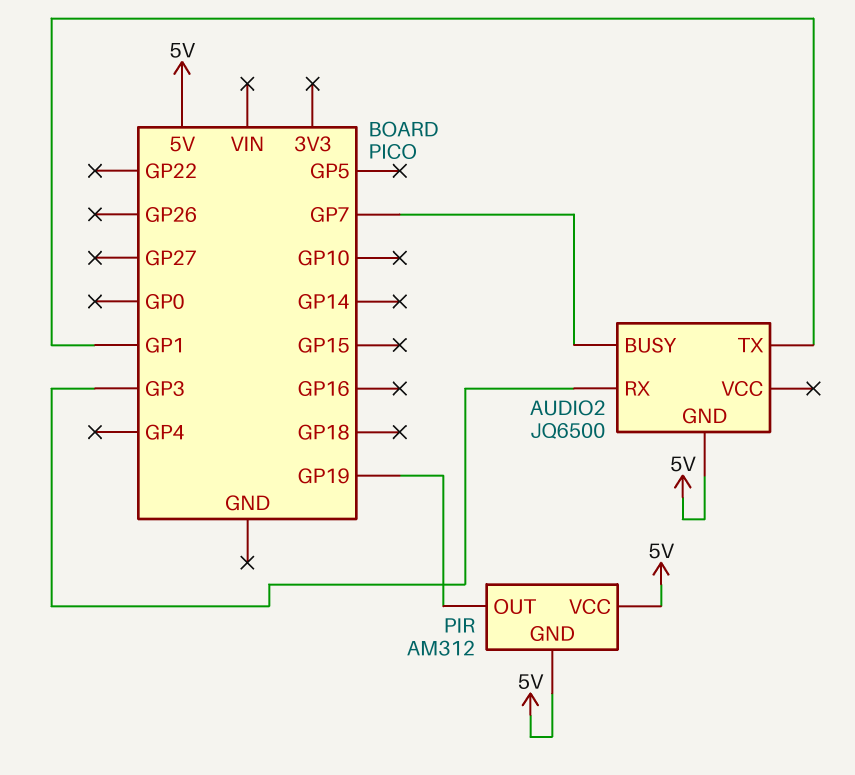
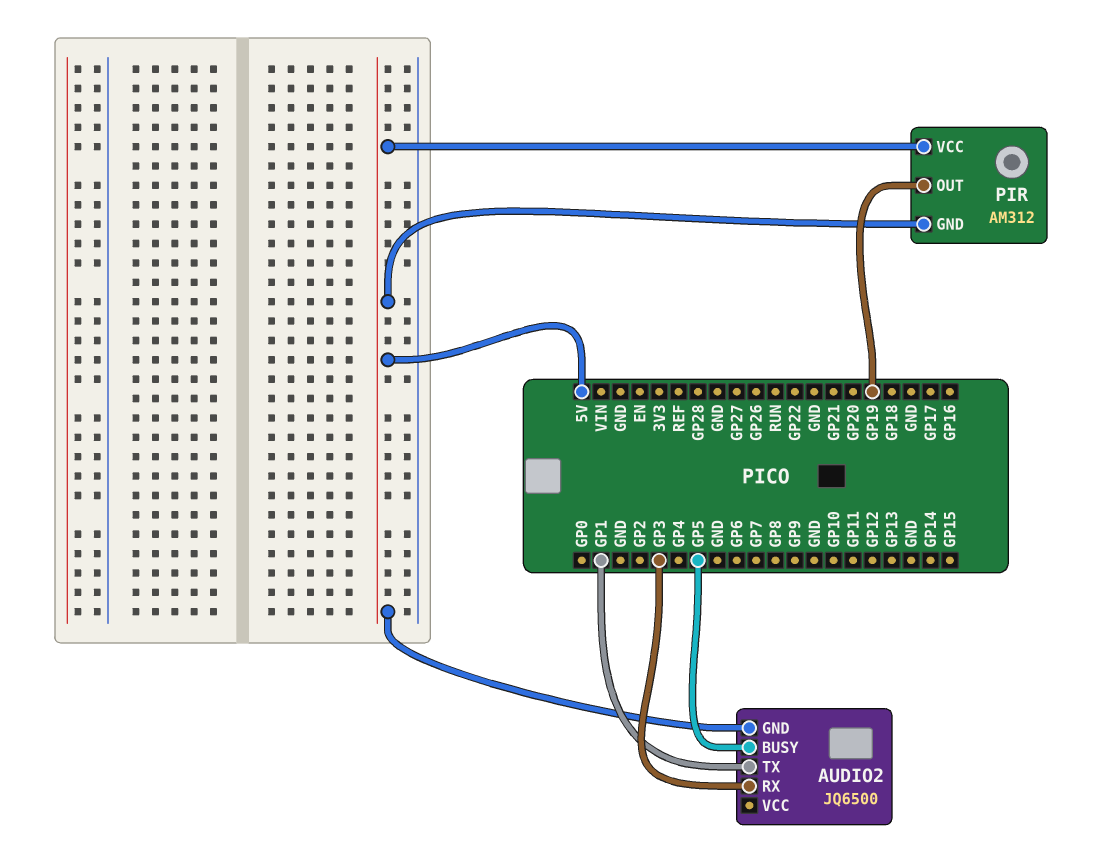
AUDIO2 pin BUSY: GP7 -> GP5

